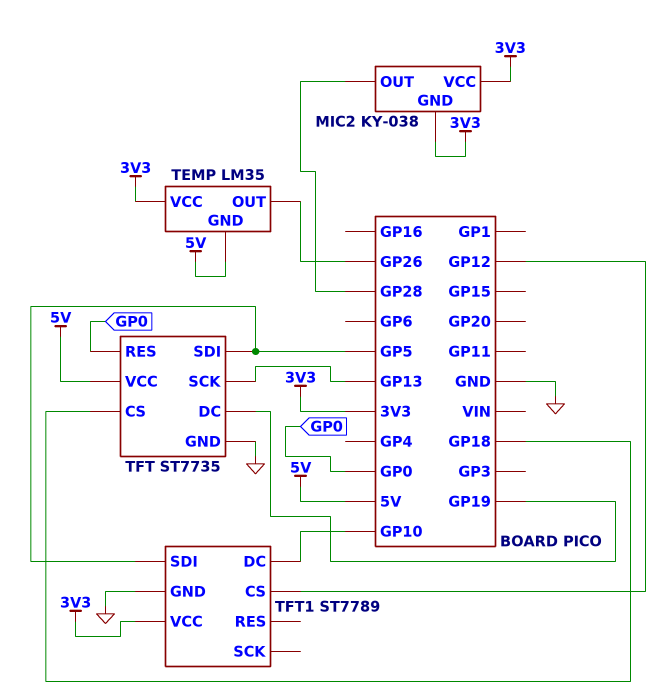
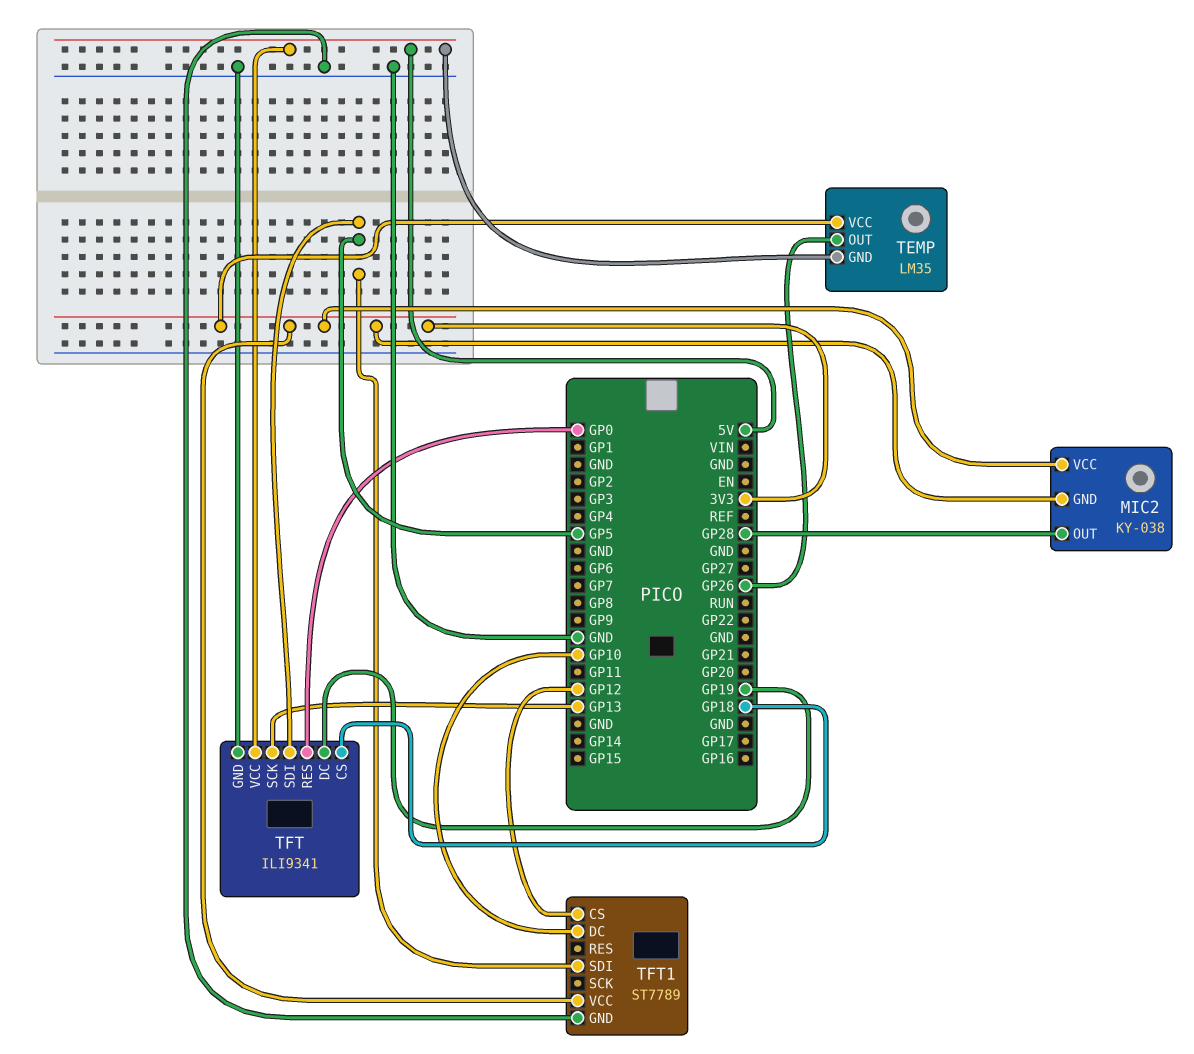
TFT: ST7735 -> ILI9341

